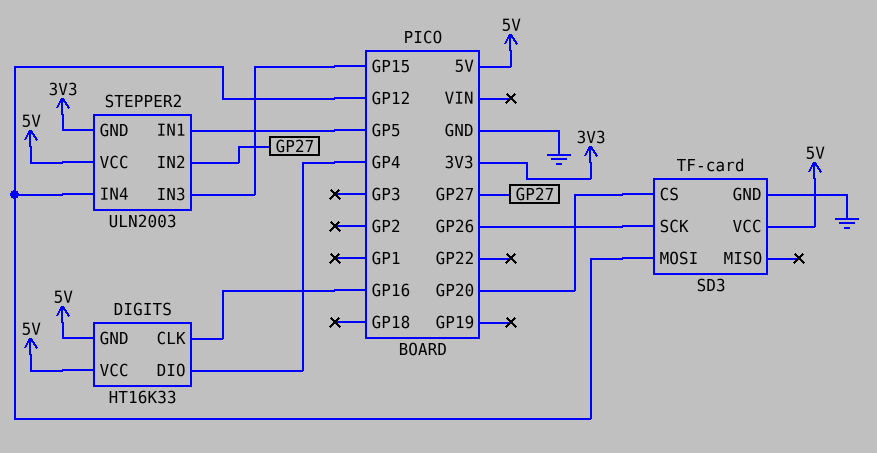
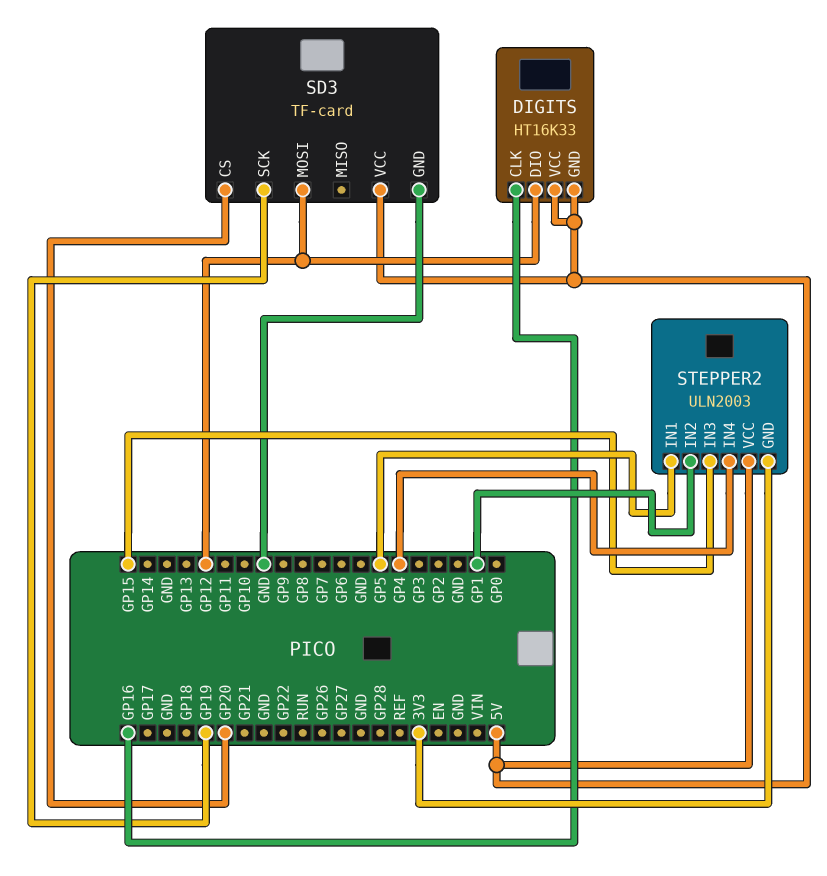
DIGITS pin DIO: GP4 -> GP12
SD3 pin SCK: GP26 -> GP19
STEPPER2 pin IN2: GP27 -> GP1
STEPPER2 pin IN4: GP12 -> GP4

